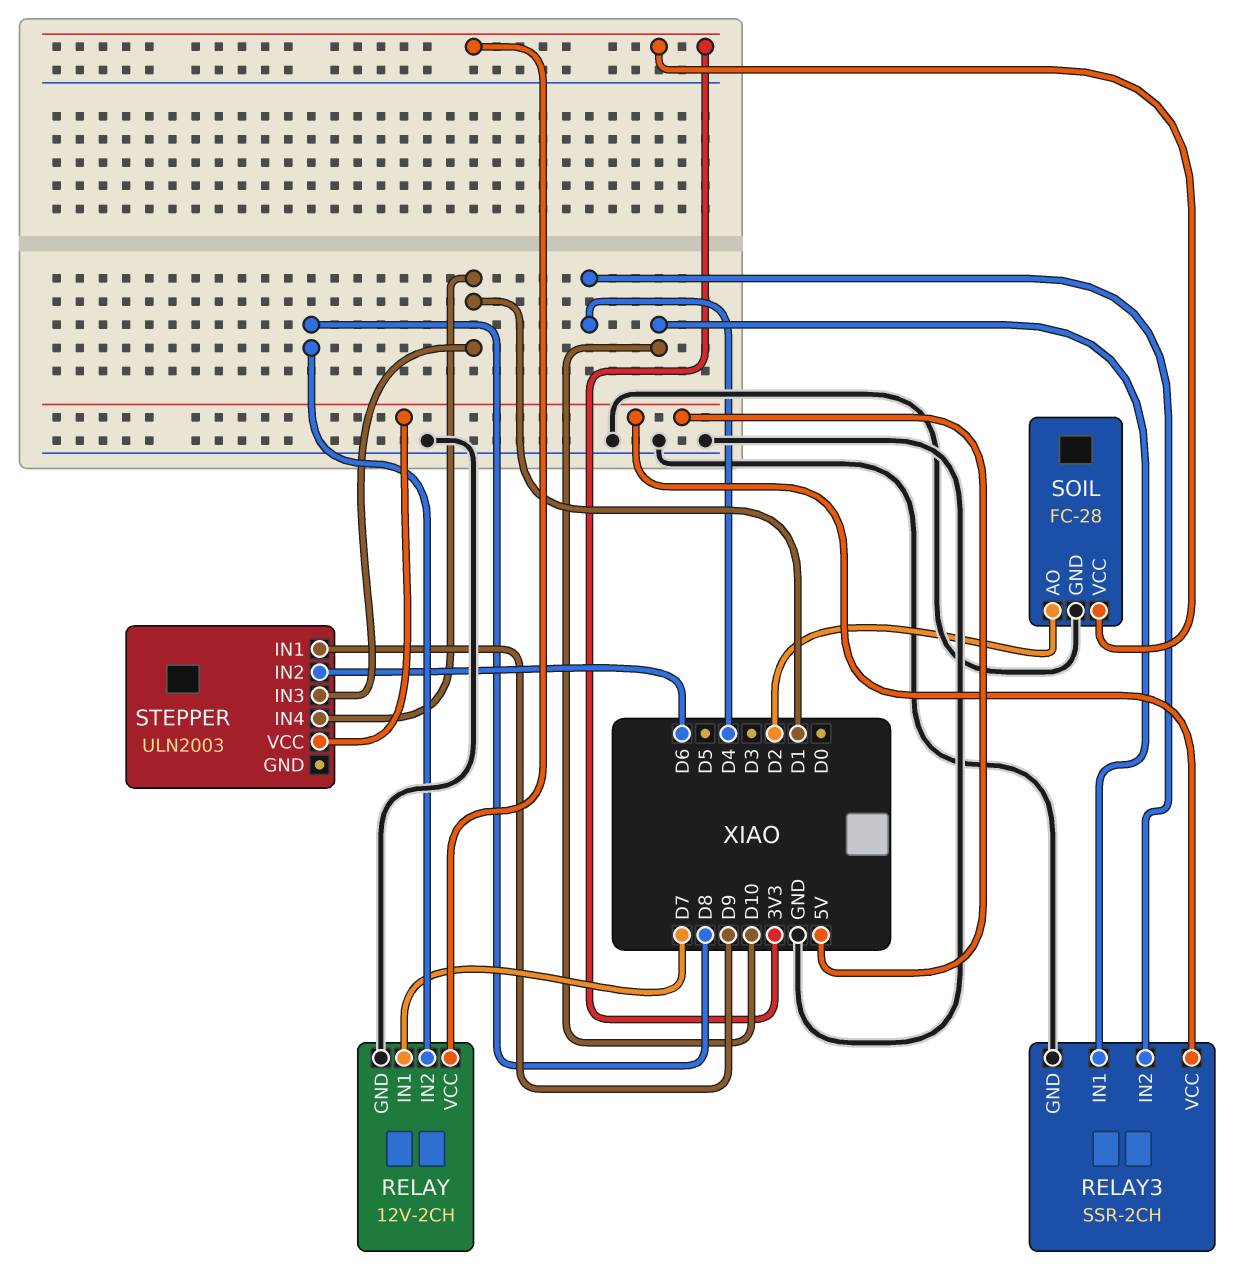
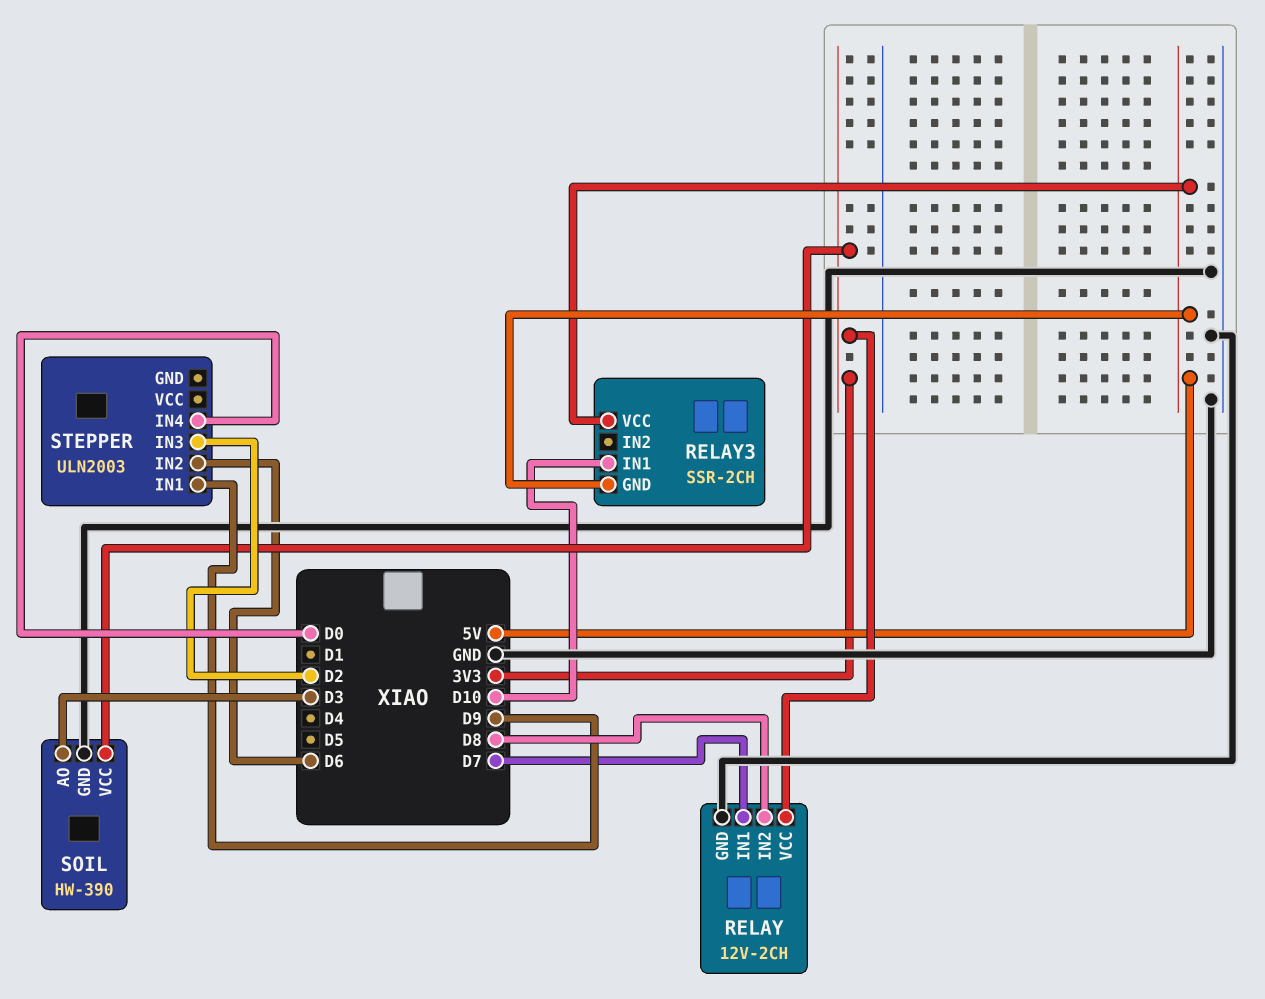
RELAY3 pin GND: GND -> 5V
RELAY3 pin IN2: D4 -> none
SOIL: FC-28 -> HW-390
SOIL pin AO: D2 -> D3
STEPPER pin IN3: D1 -> D2
STEPPER pin IN4: D1 -> D0
STEPPER pin VCC: 5V -> none

